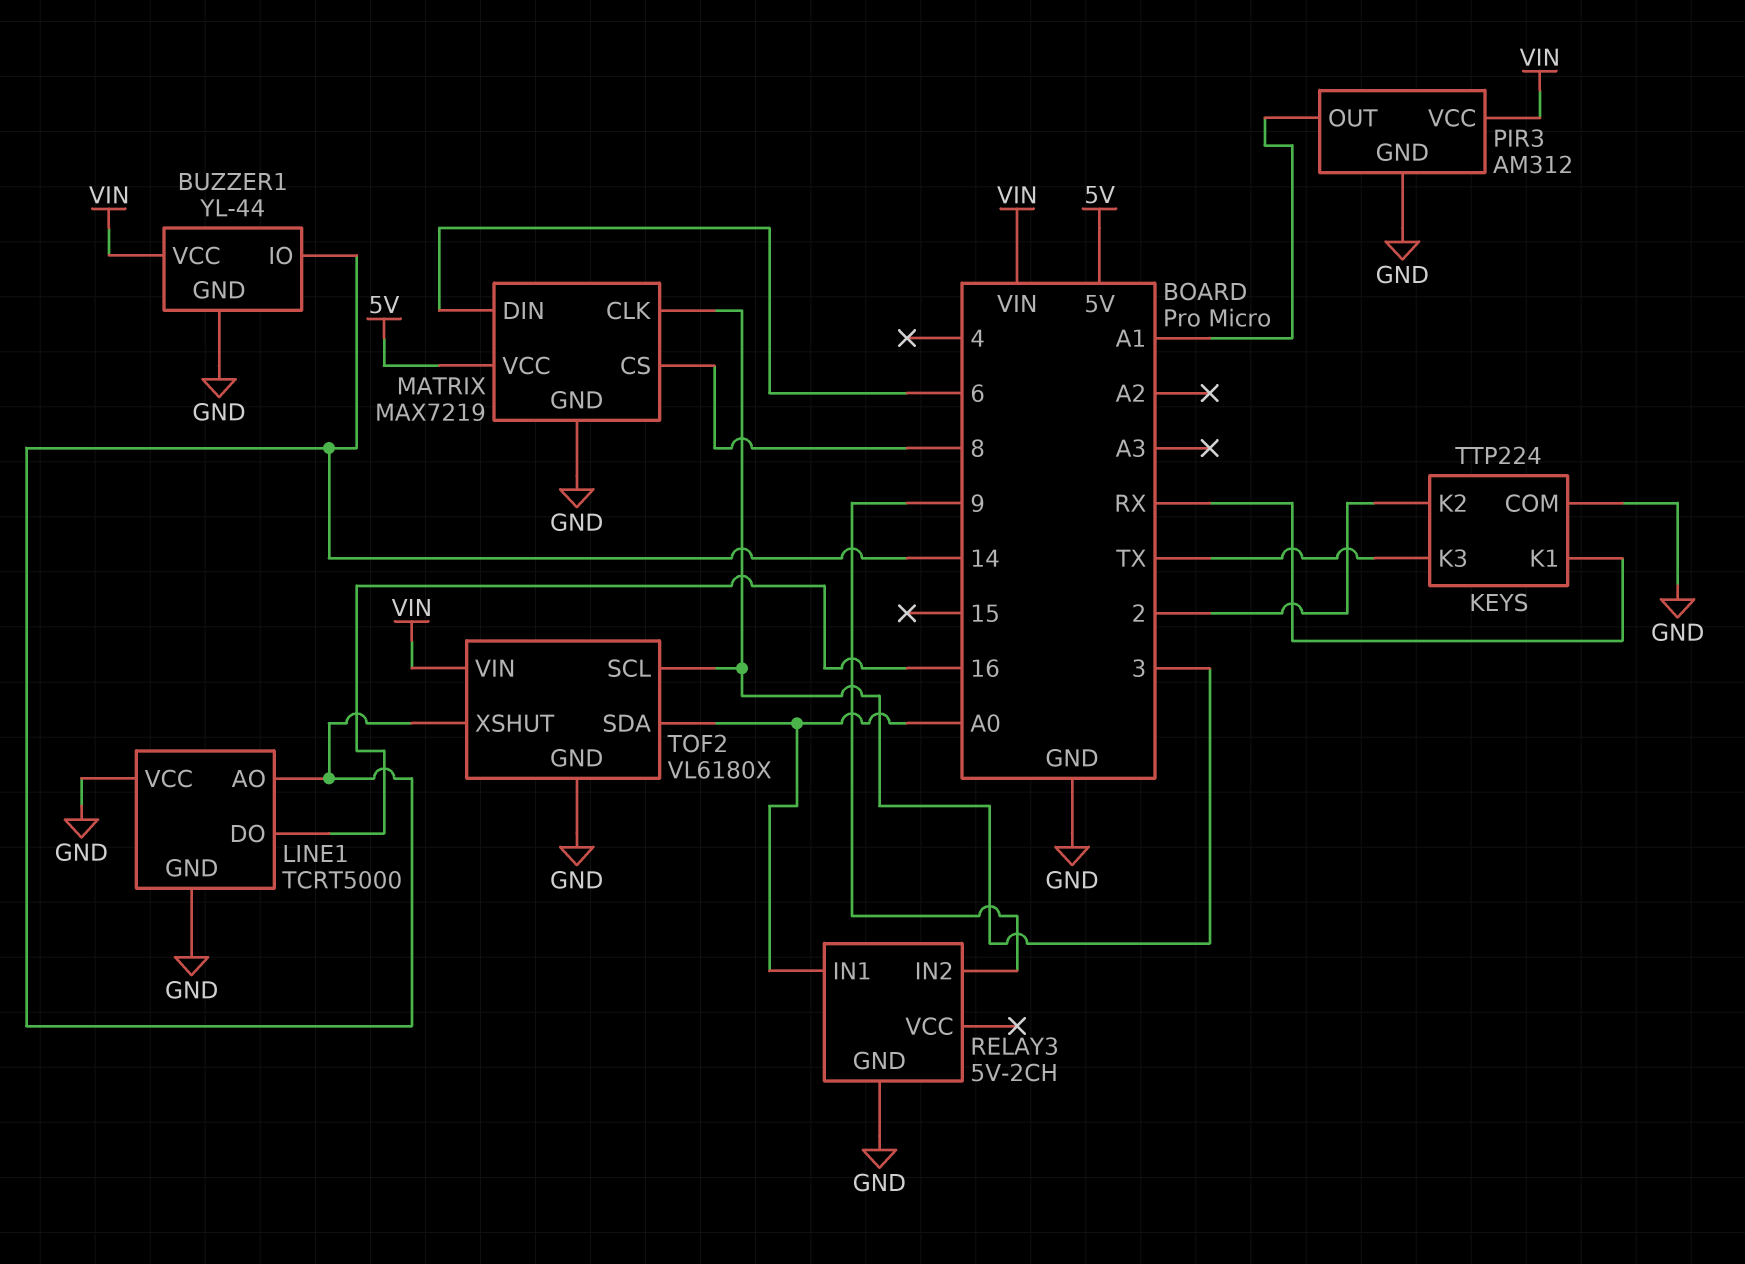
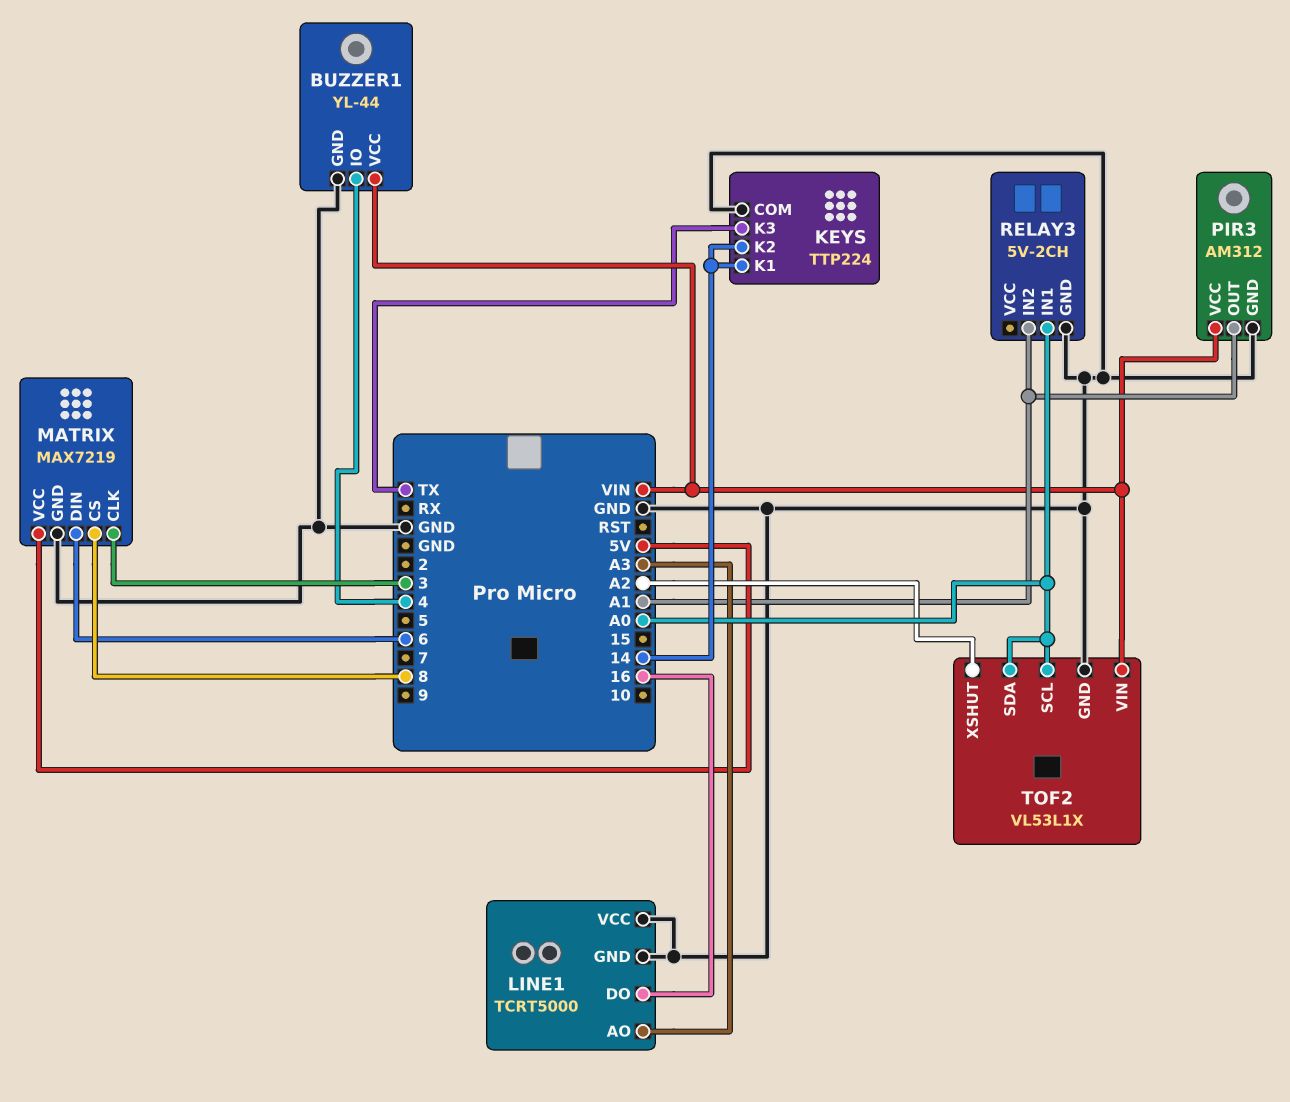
BUZZER1 pin IO: 14 -> 4
KEYS pin K1: RX -> 14
KEYS pin K2: 2 -> 14
LINE1 pin AO: 14 -> A3
RELAY3 pin IN2: 9 -> A1
TOF2: VL6180X -> VL53L1X
TOF2 pin SCL: 3 -> A0
TOF2 pin XSHUT: 14 -> A2

